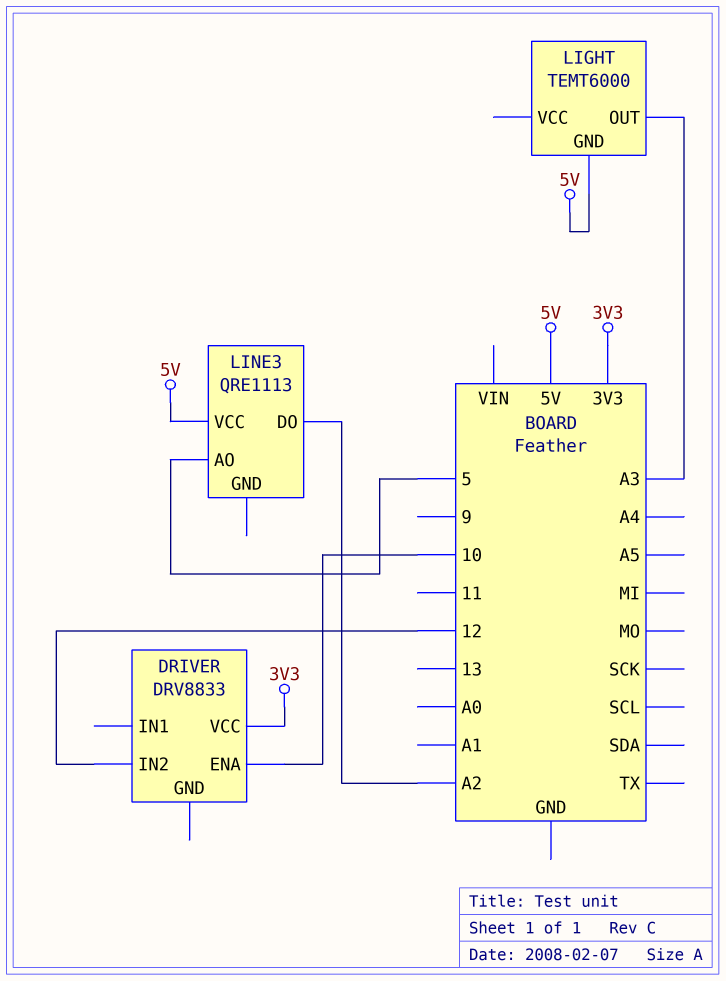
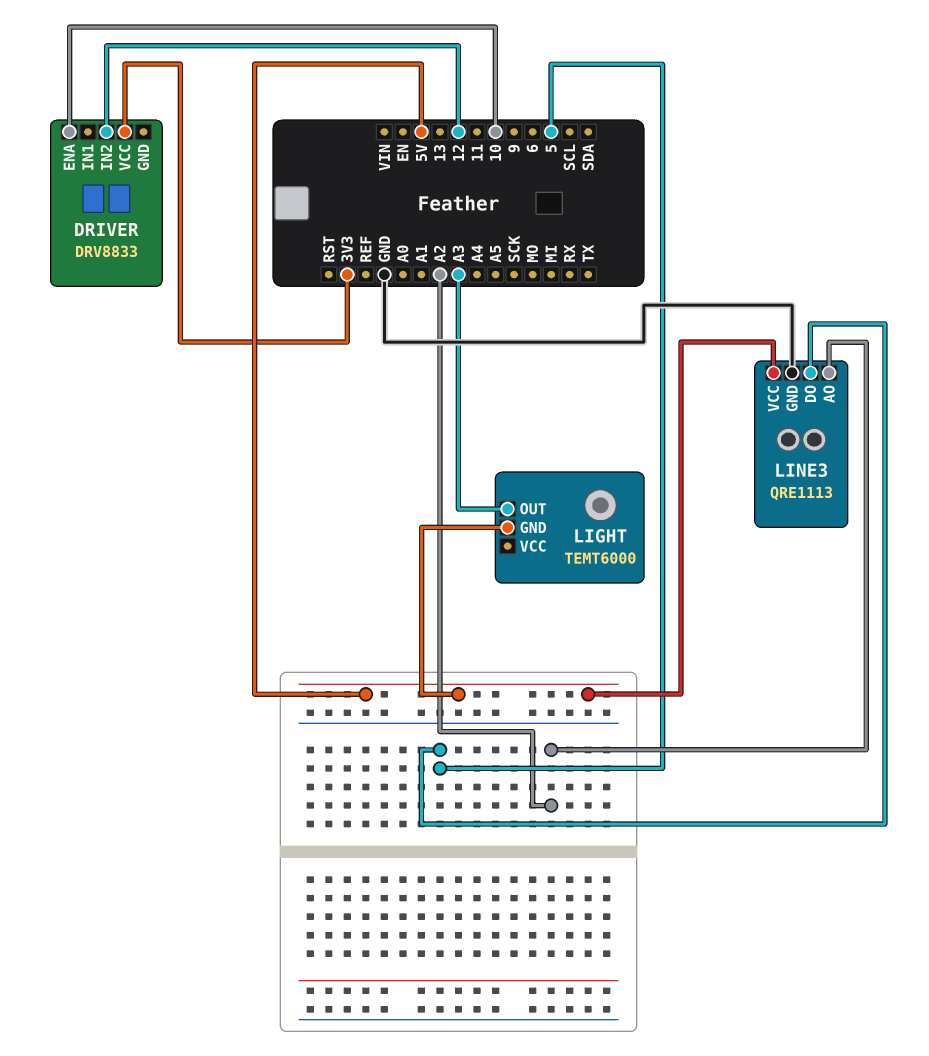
LINE3 pin AO: 5 -> A2
LINE3 pin DO: A2 -> 5
LINE3 pin GND: none -> GND

